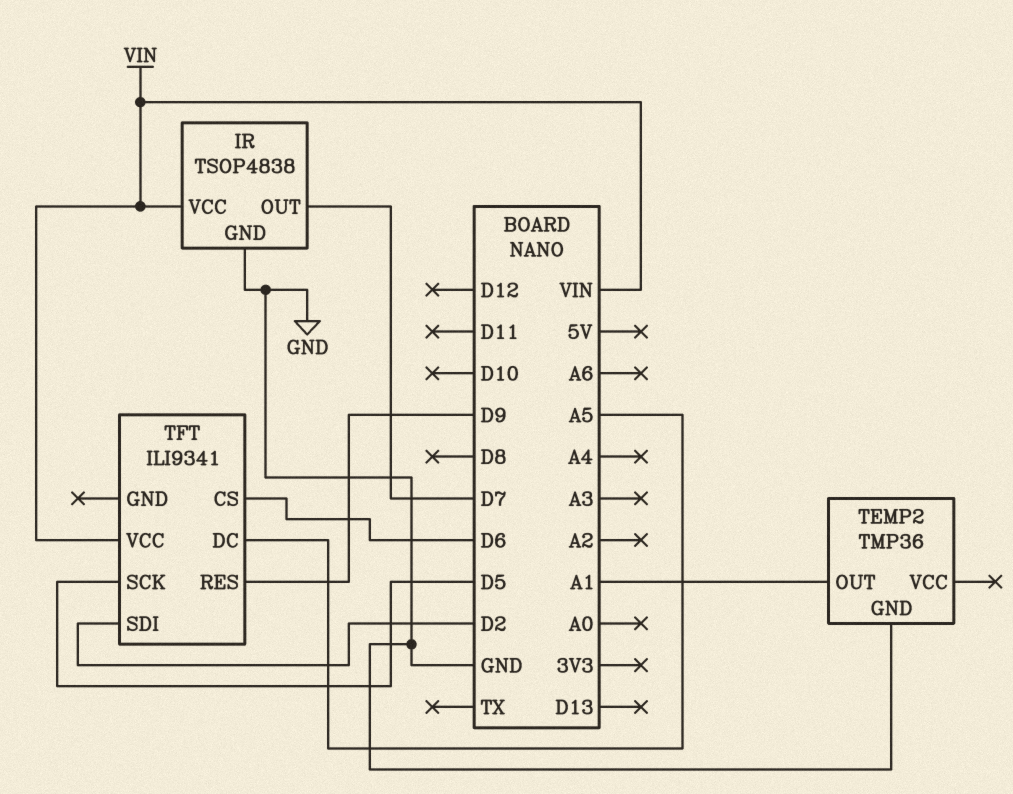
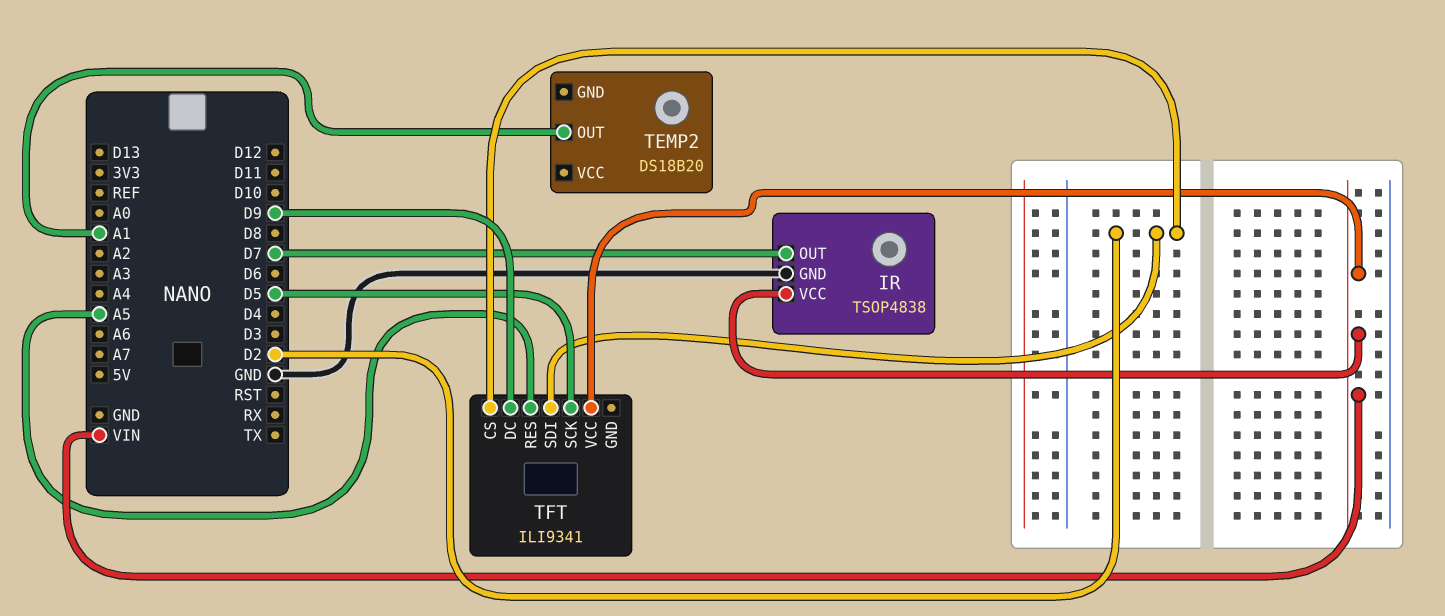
TEMP2: TMP36 -> DS18B20
TEMP2 pin GND: GND -> none
TFT pin CS: D6 -> D2
TFT pin DC: A5 -> D9
TFT pin RES: D9 -> A5

